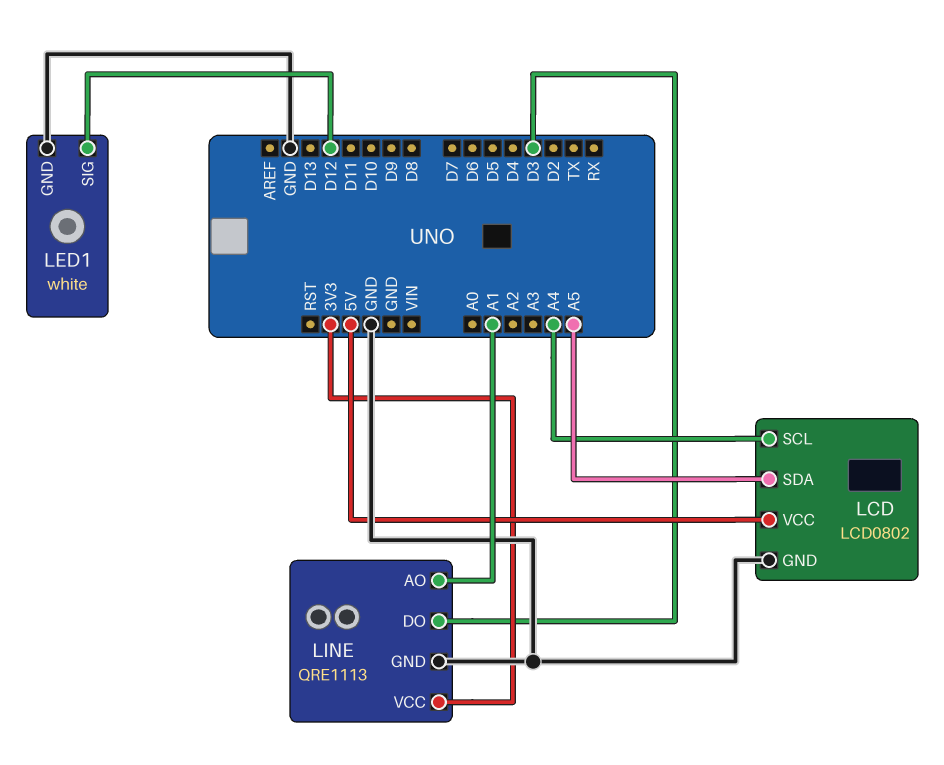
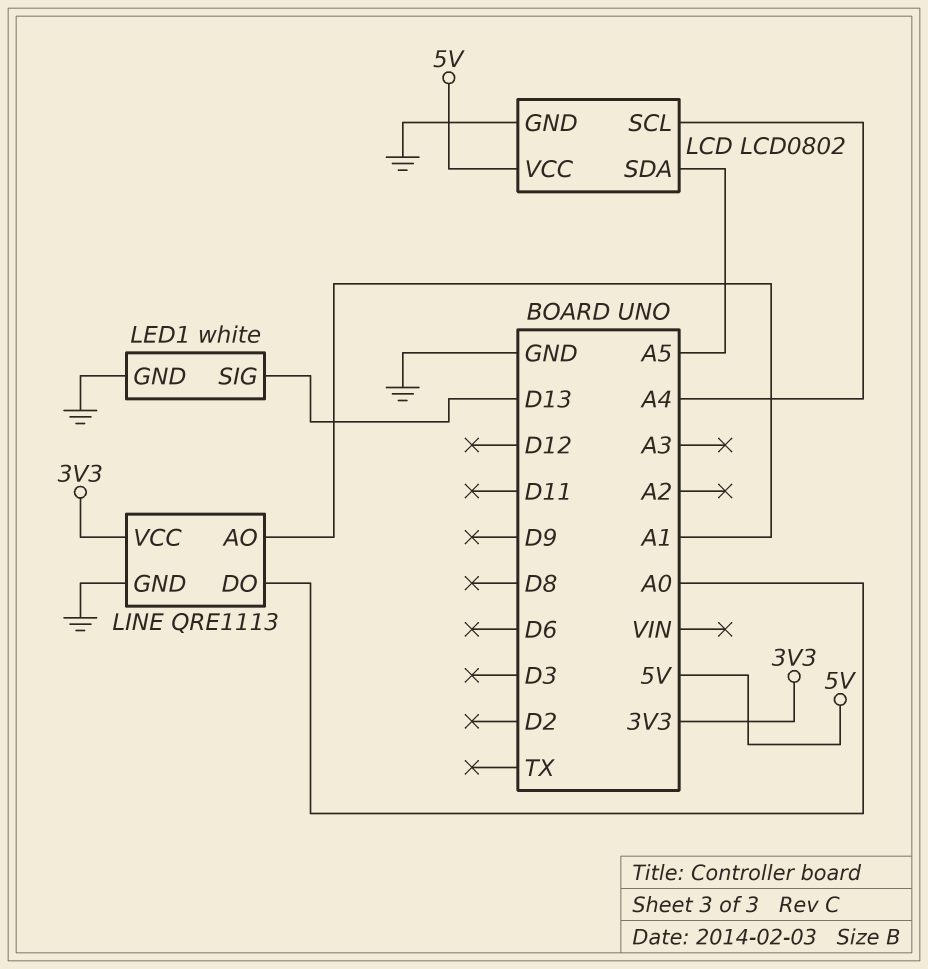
LED1 pin SIG: D12 -> D13
LINE pin DO: D3 -> A0

